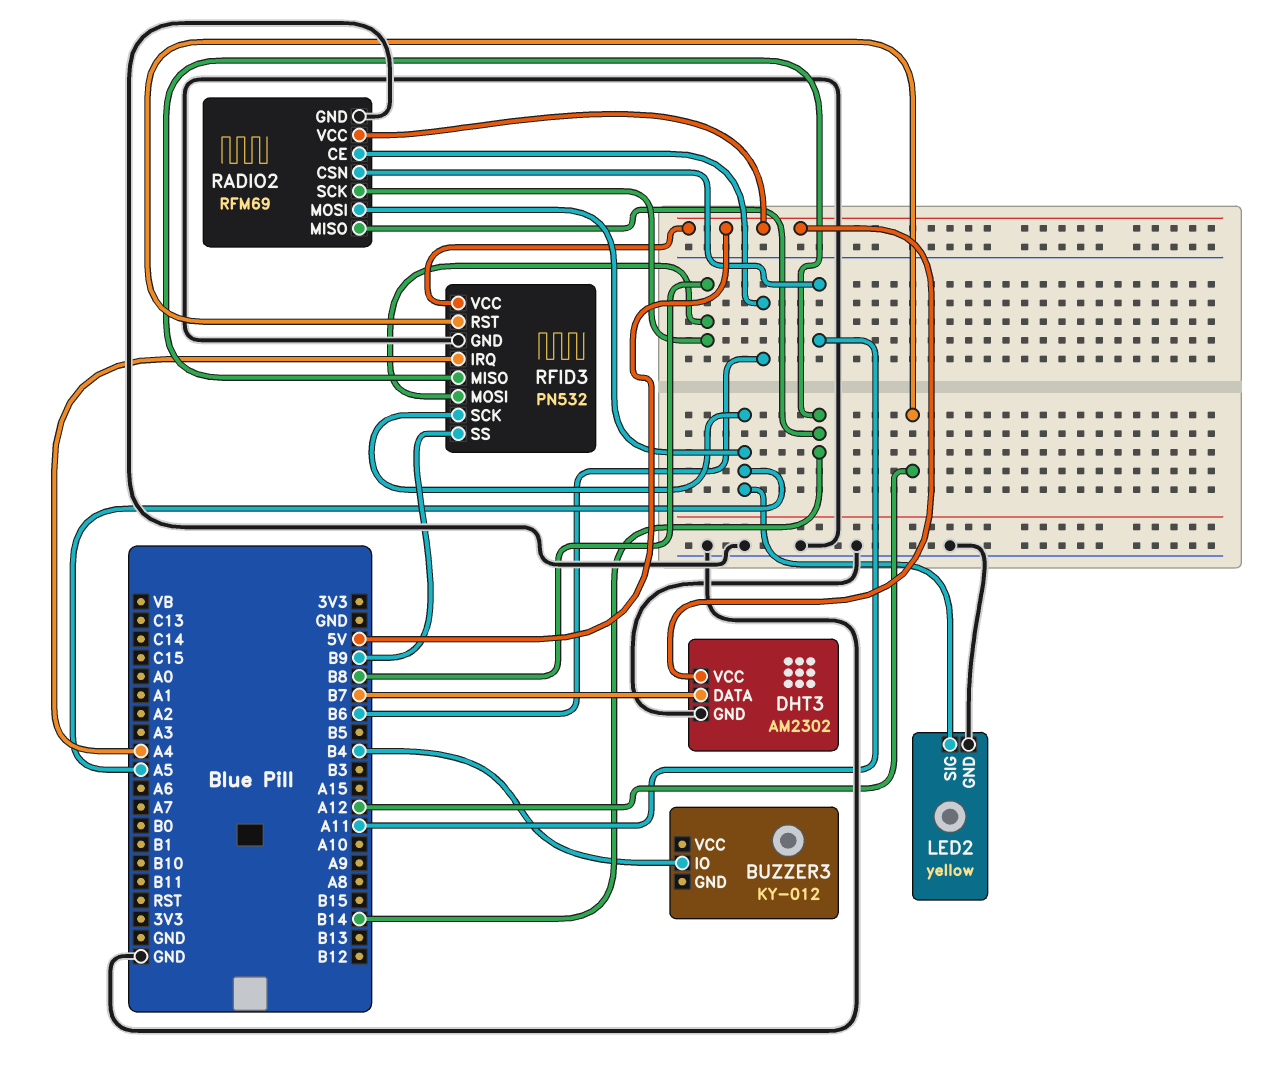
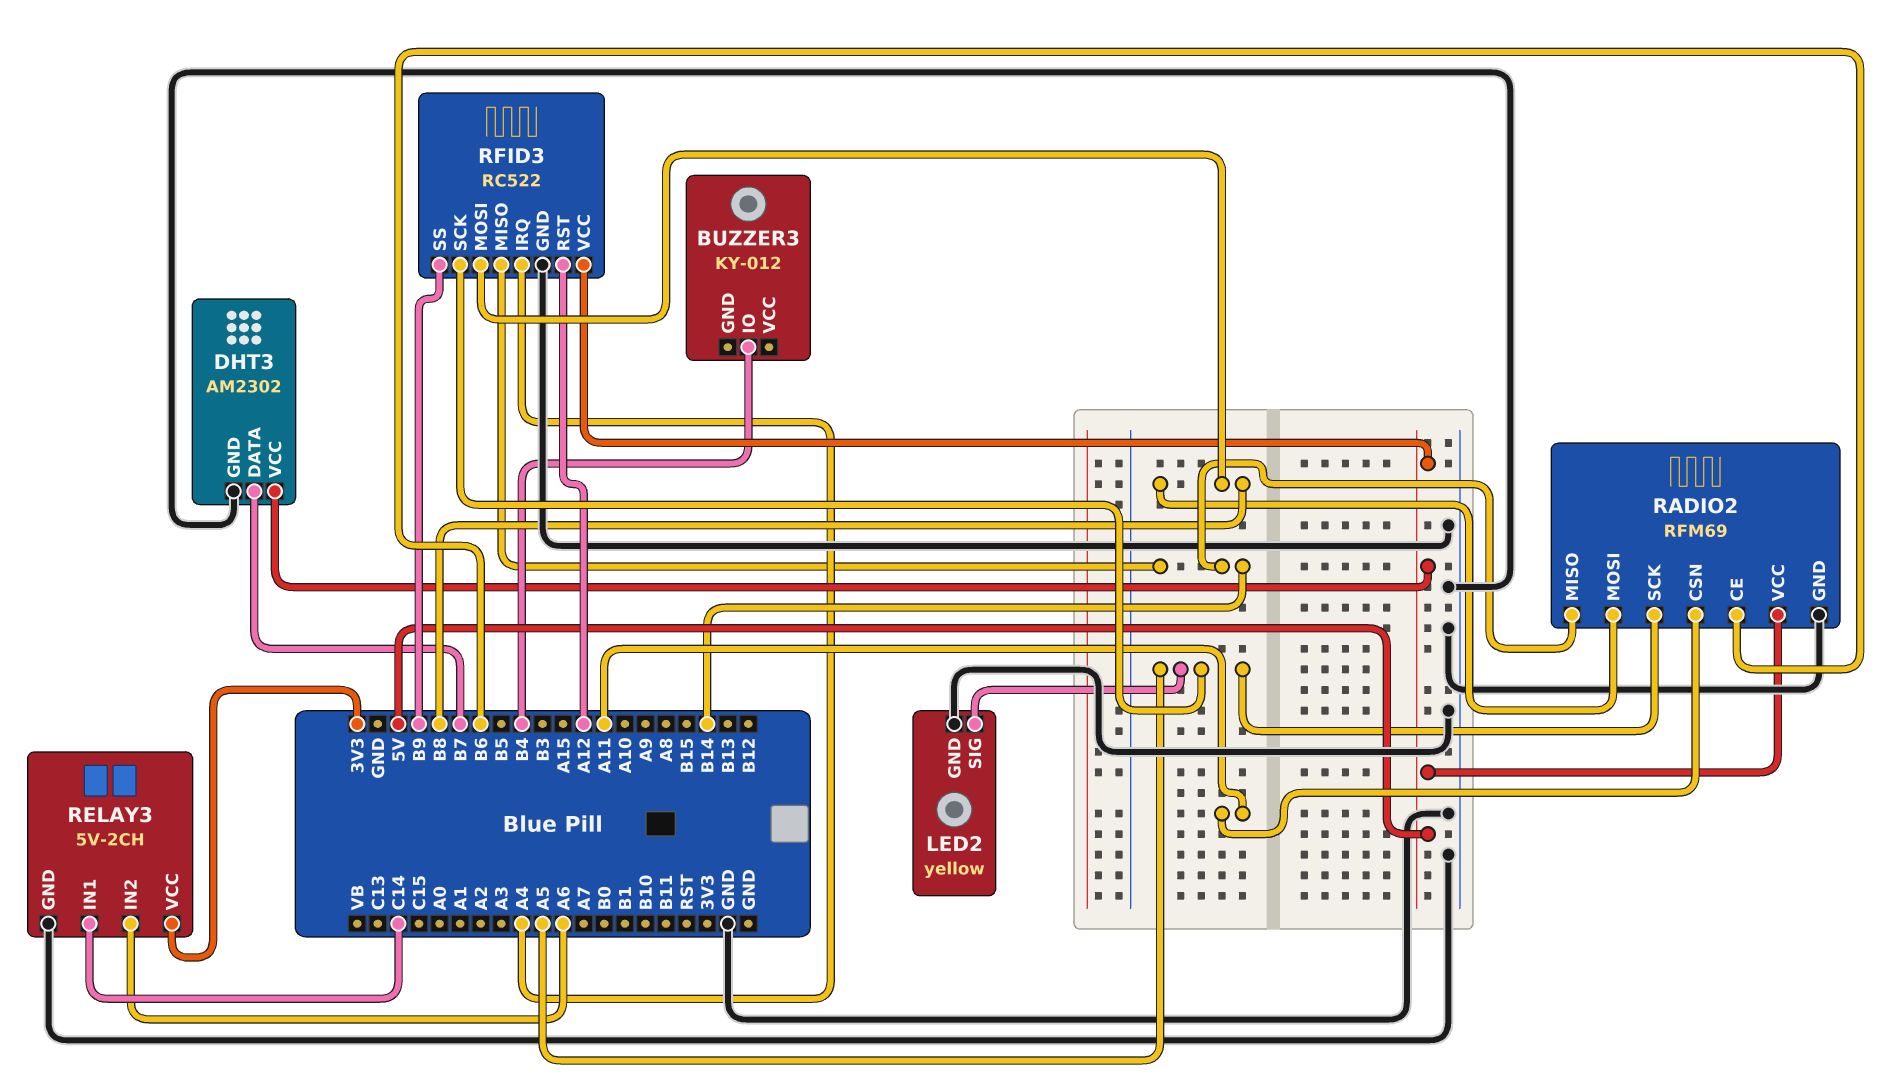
RADIO2 pin MOSI: A5 -> B8
RADIO2 pin SCK: B8 -> A5
RELAY3: none -> 5V-2CH
RELAY3 pin GND: none -> GND
RELAY3 pin IN1: none -> C14
RELAY3 pin IN2: none -> A6
RELAY3 pin VCC: none -> 3V3
RFID3: PN532 -> RC522

